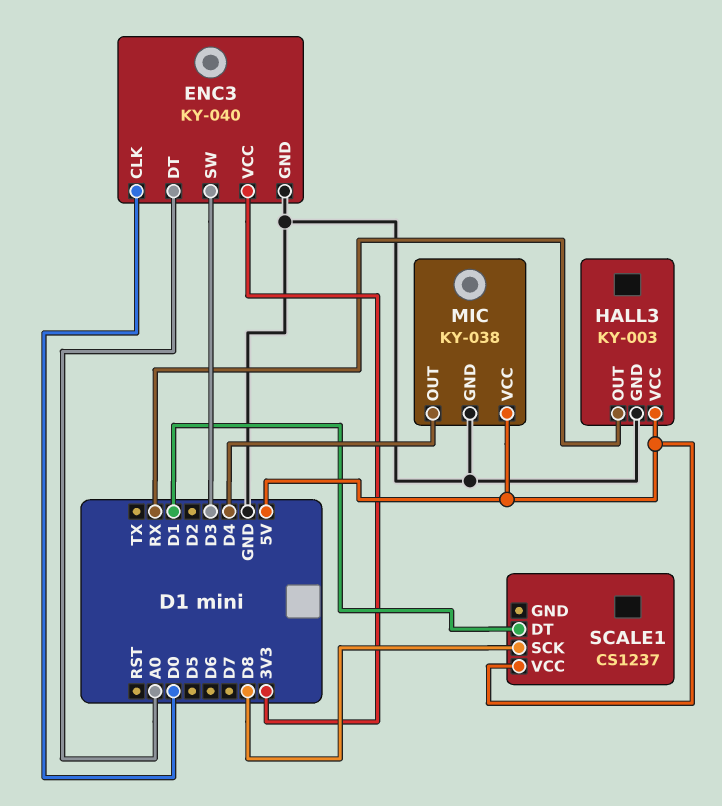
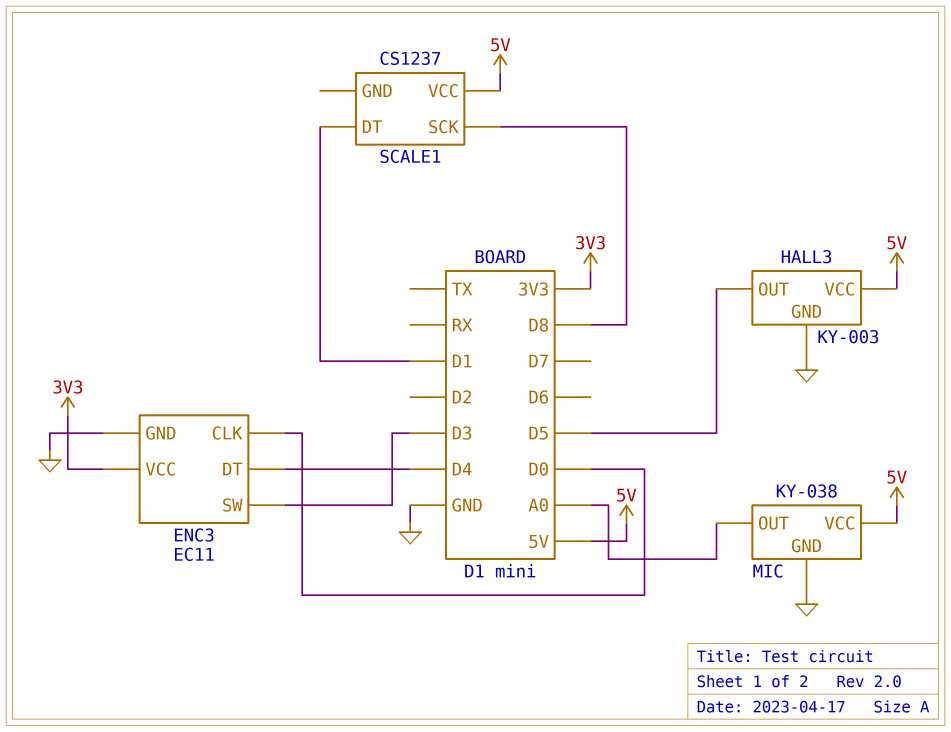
ENC3: KY-040 -> EC11
ENC3 pin DT: A0 -> D4
HALL3 pin OUT: RX -> D5
MIC pin OUT: D4 -> A0

